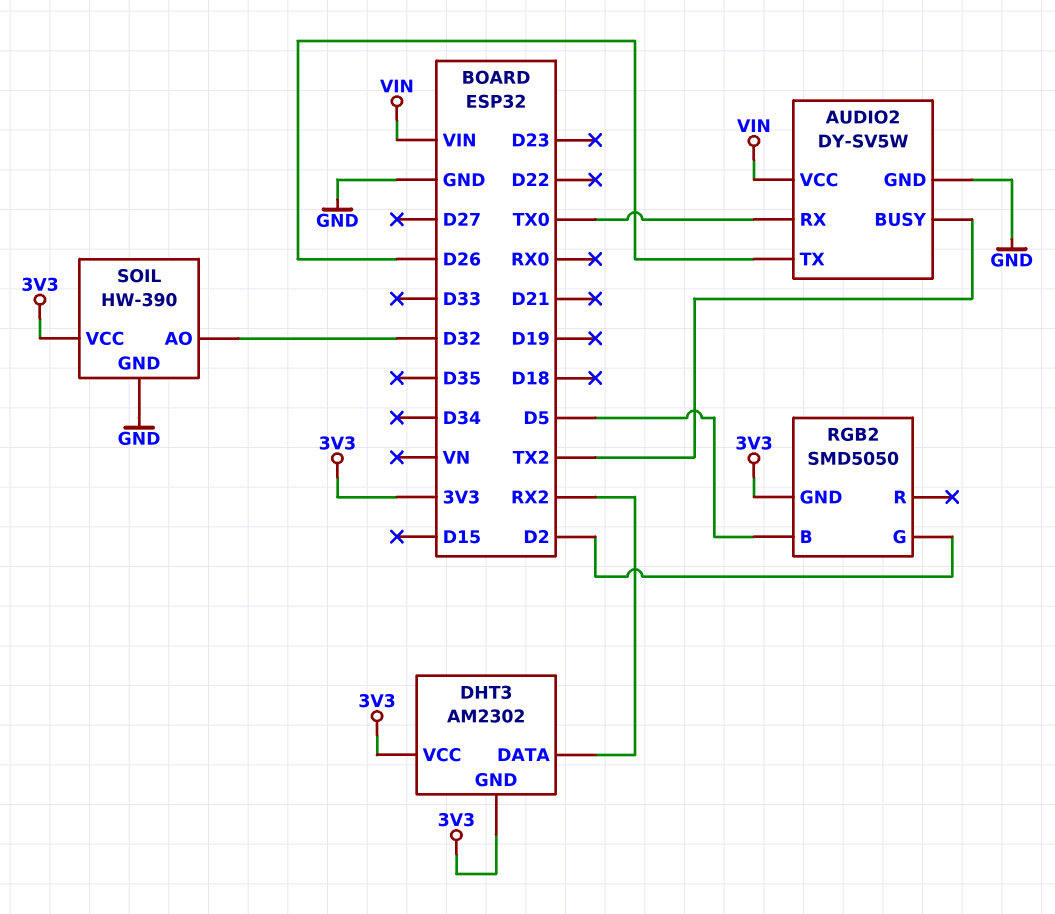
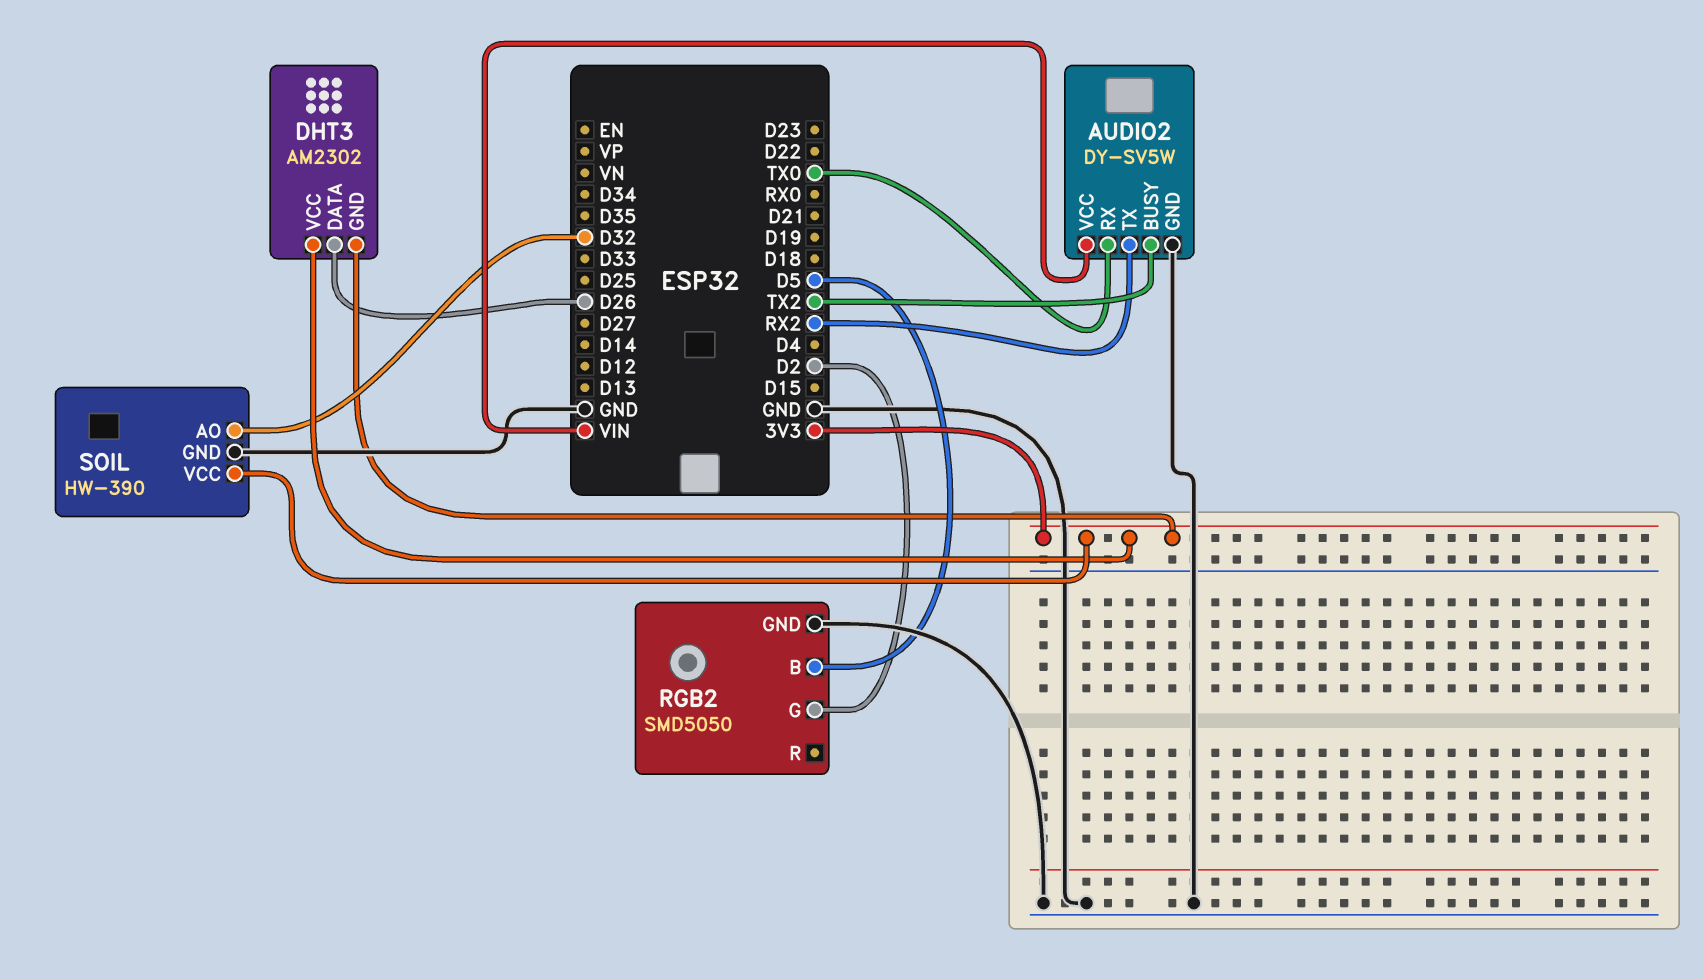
AUDIO2 pin TX: D26 -> RX2
DHT3 pin DATA: RX2 -> D26
RGB2 pin GND: 3V3 -> GND

